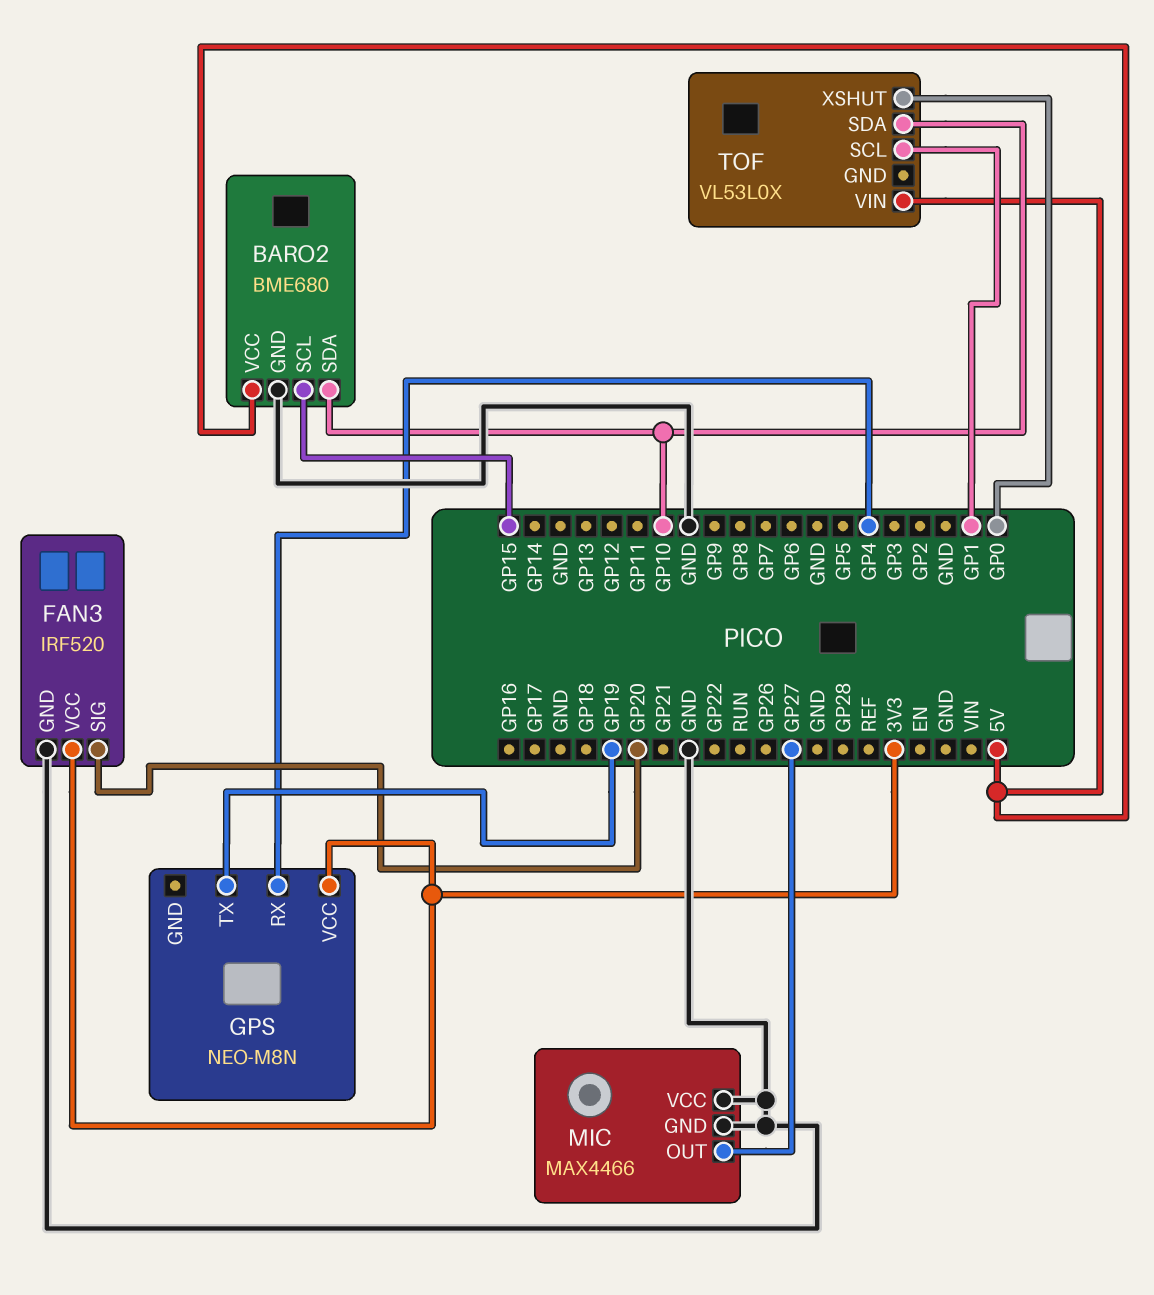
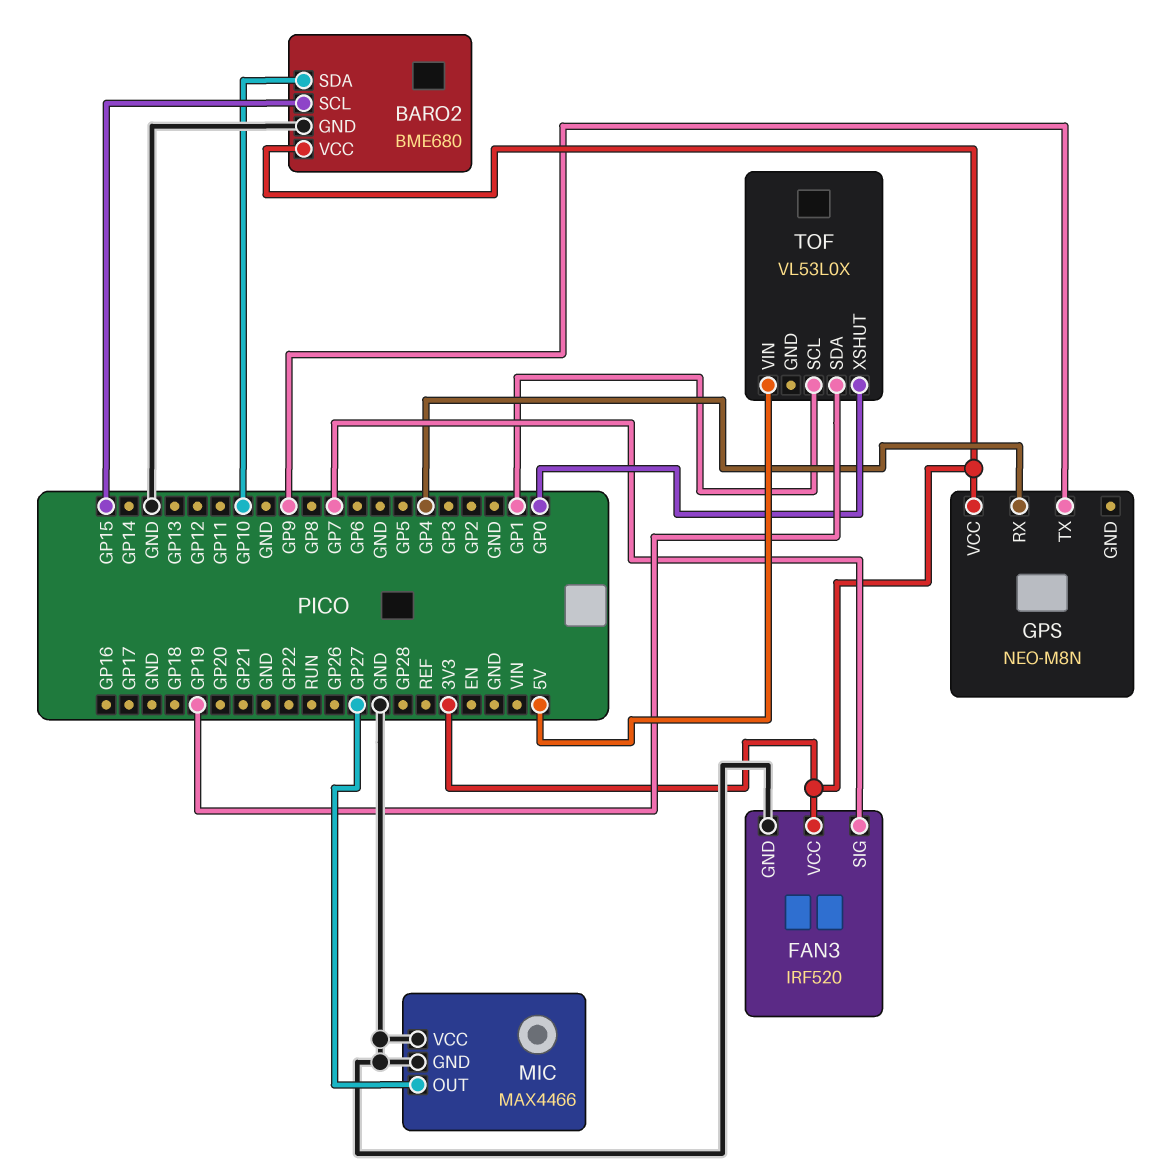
BARO2 pin VCC: 5V -> 3V3
FAN3 pin SIG: GP20 -> GP7
GPS pin TX: GP19 -> GP9
TOF pin SDA: GP10 -> GP19

